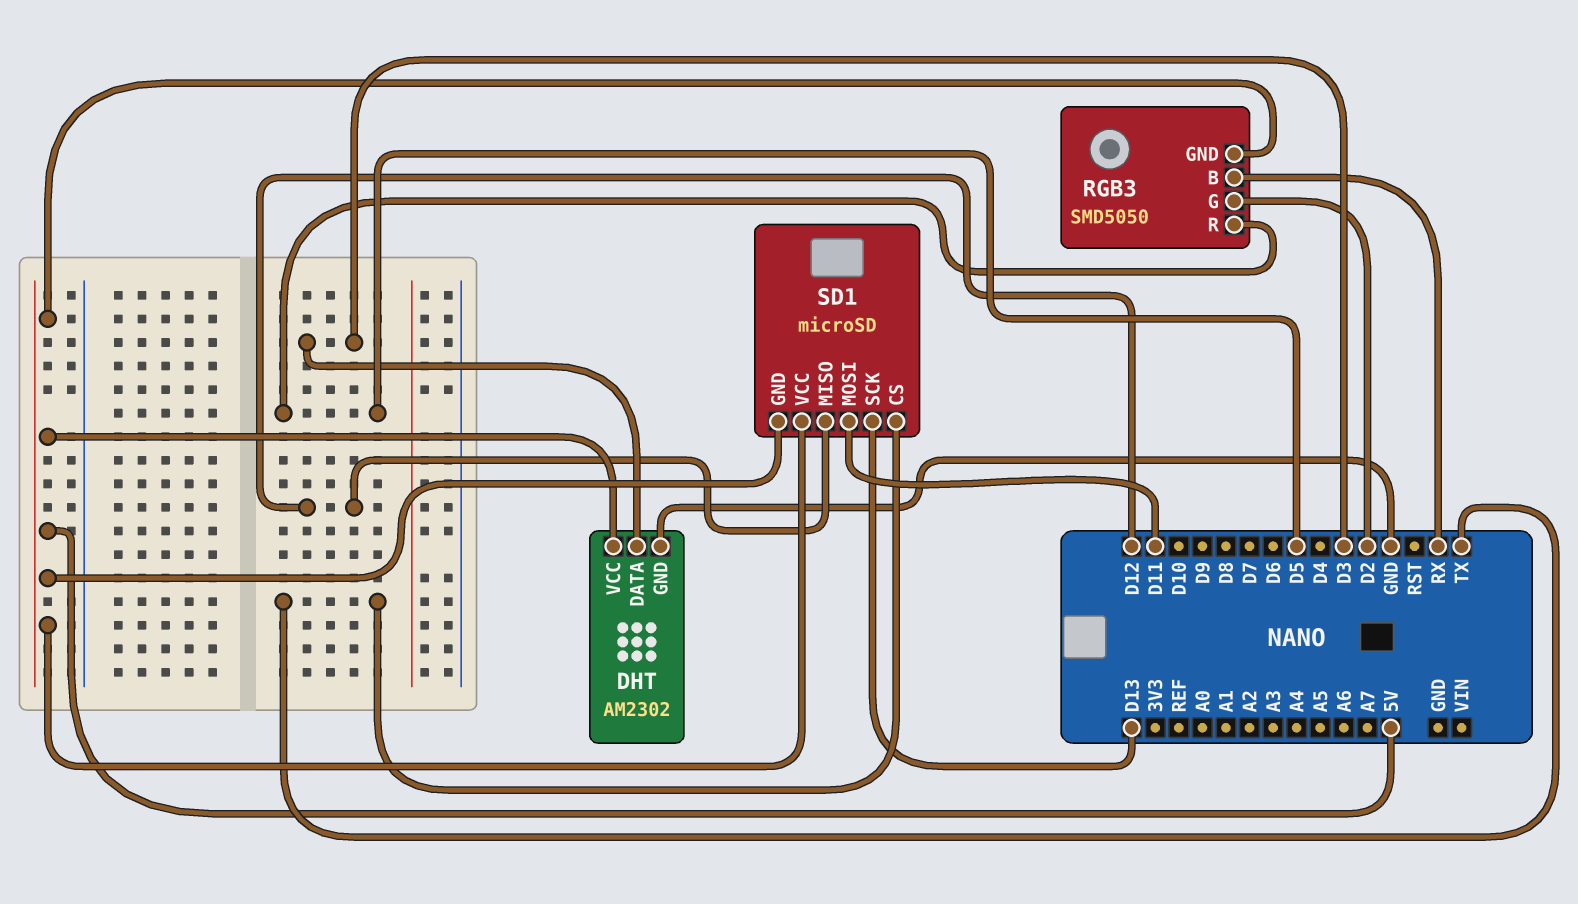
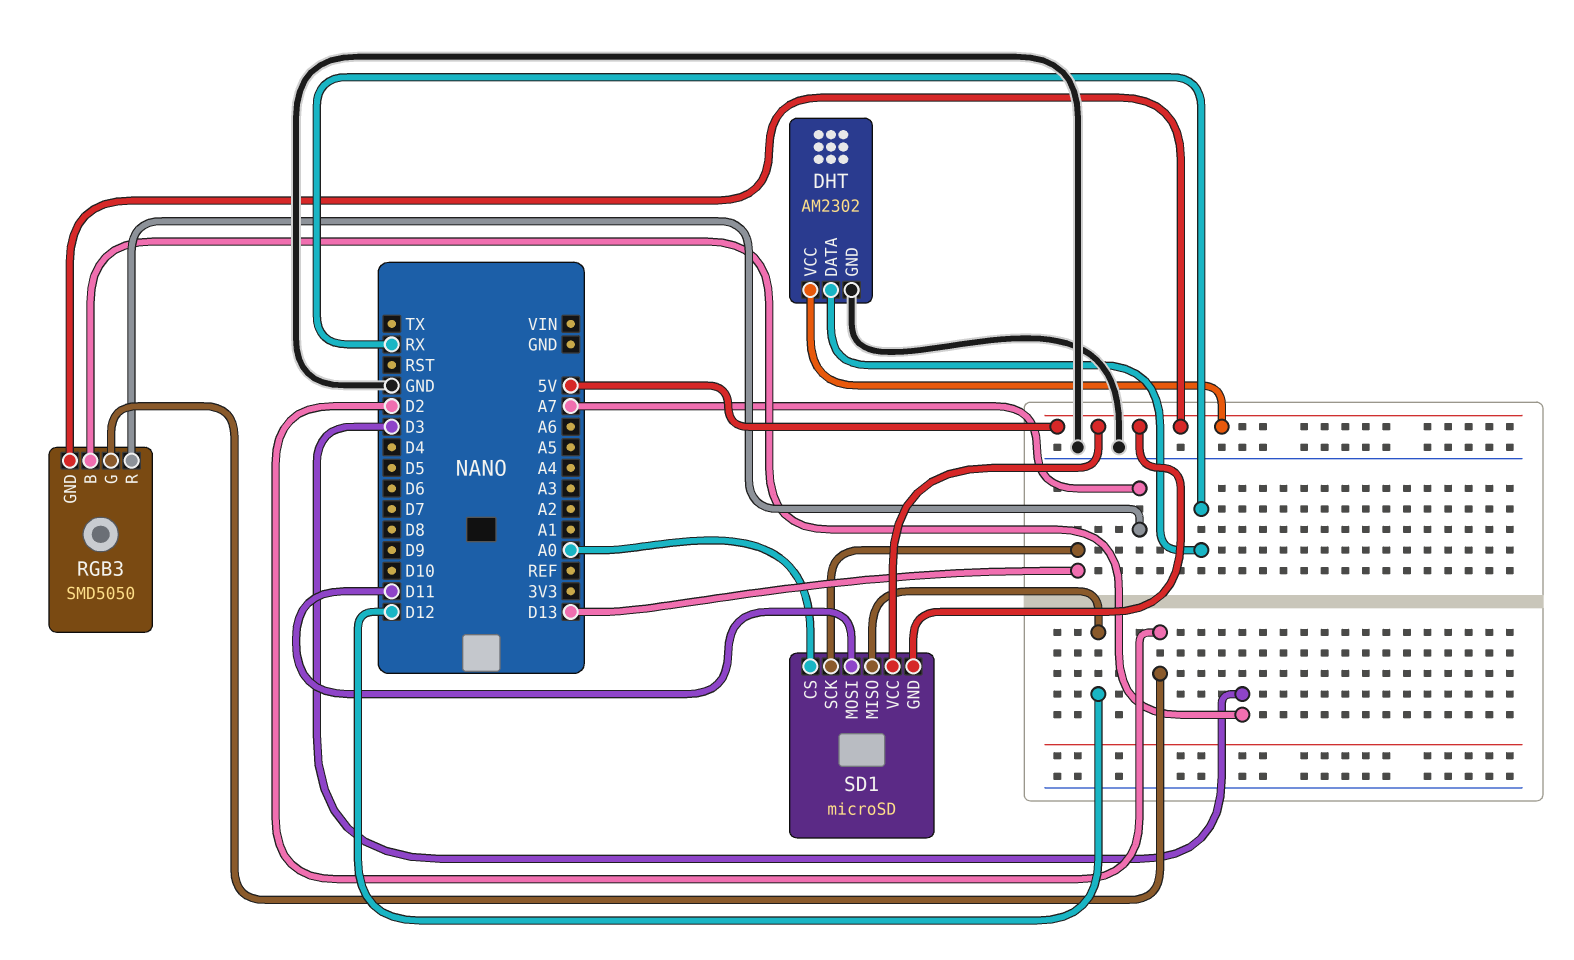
DHT pin DATA: D3 -> RX
RGB3 pin B: RX -> D3
RGB3 pin R: D5 -> A7
SD1 pin CS: TX -> A0

